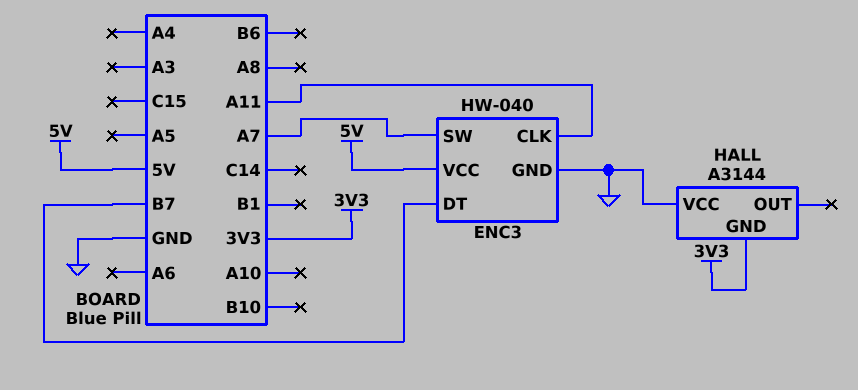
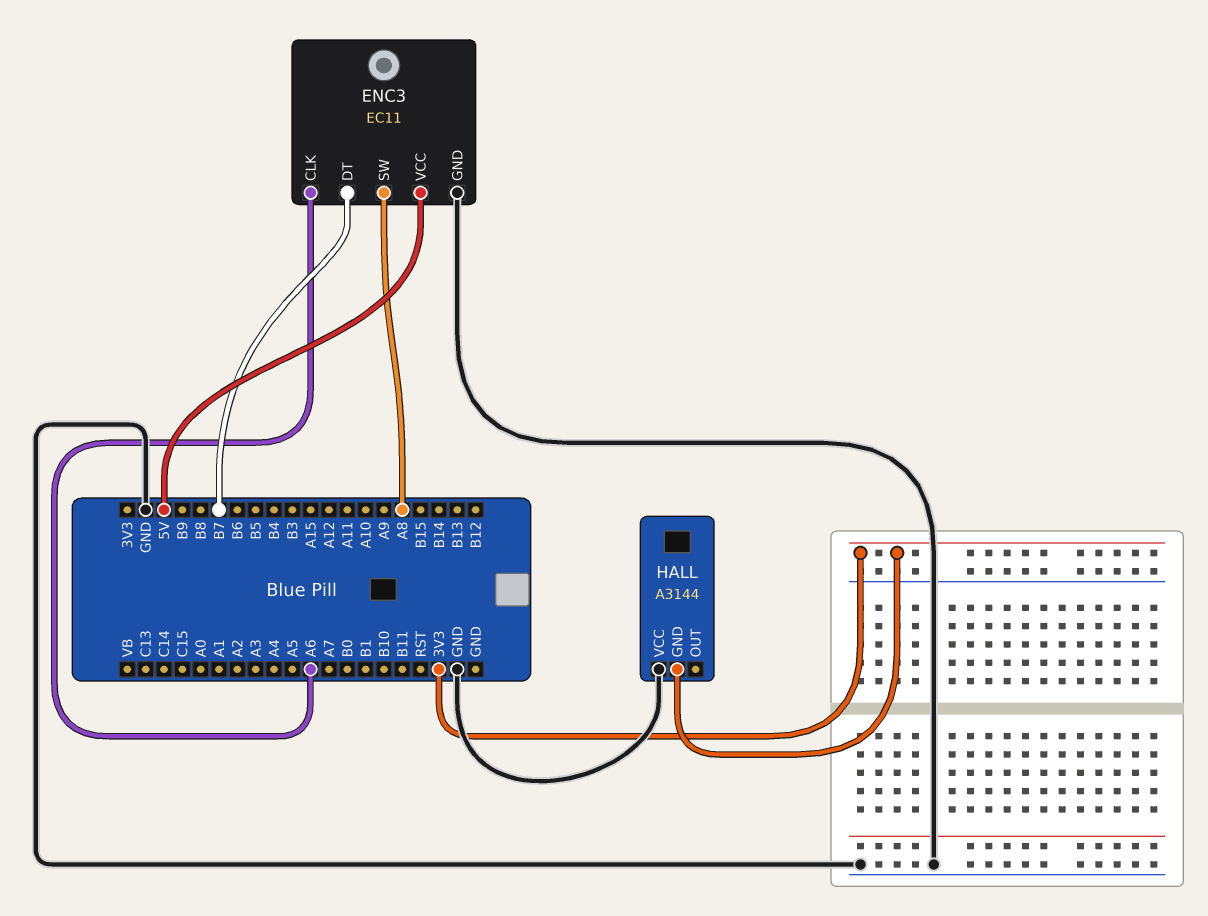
ENC3: HW-040 -> EC11
ENC3 pin CLK: A11 -> A6
ENC3 pin SW: A7 -> A8

